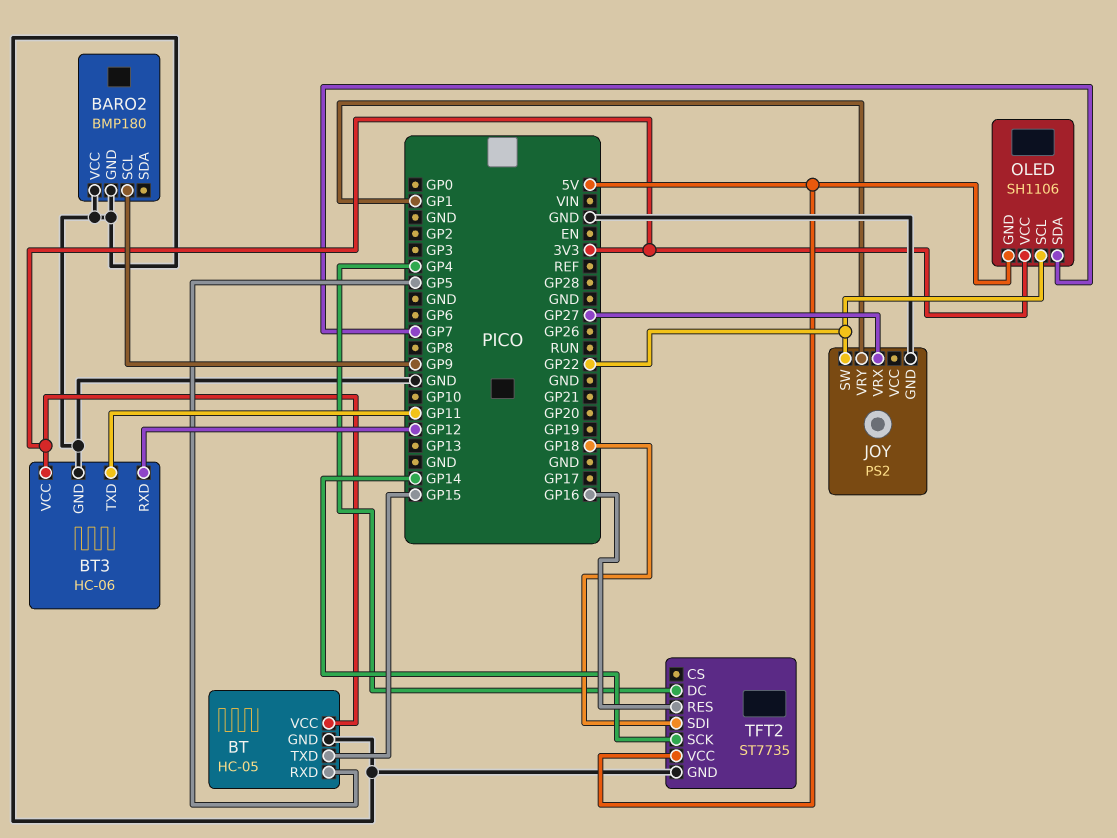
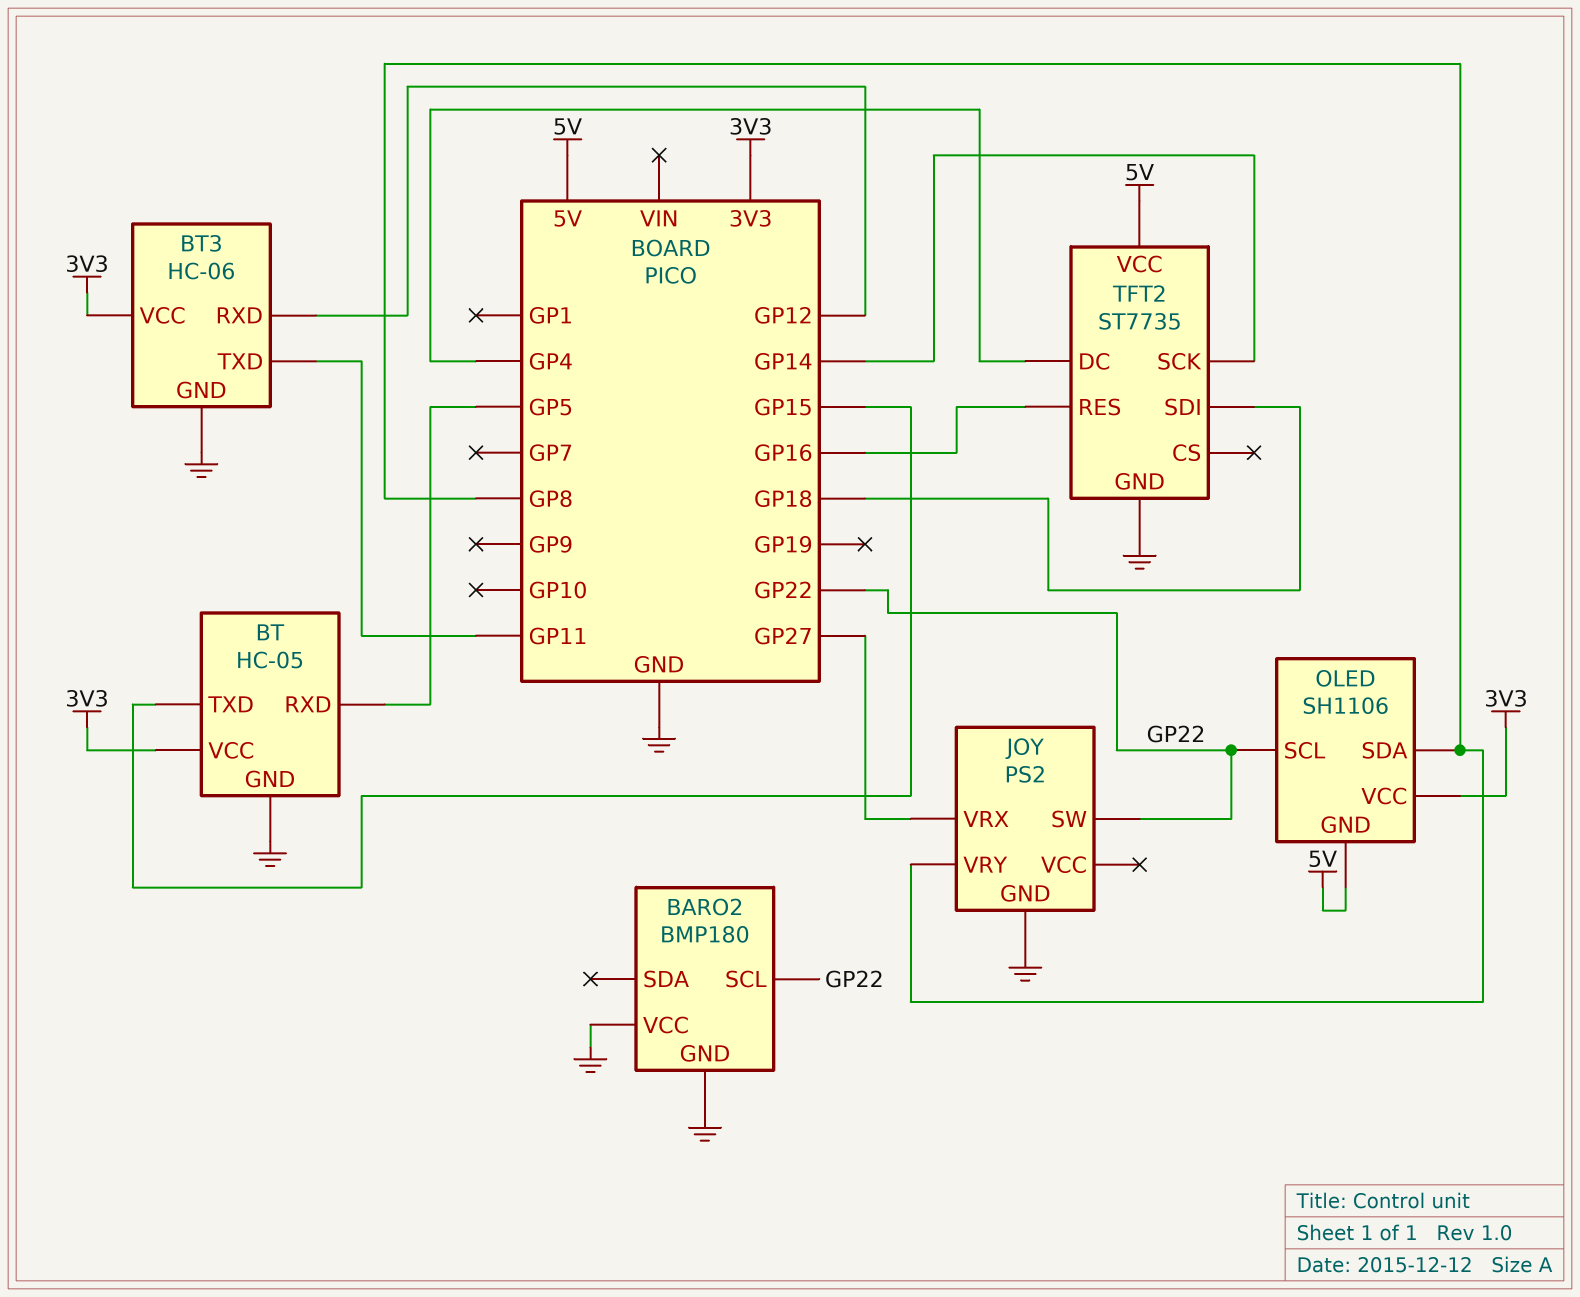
BARO2 pin SCL: GP9 -> GP22
JOY pin VRY: GP1 -> GP8
OLED pin SDA: GP7 -> GP8

